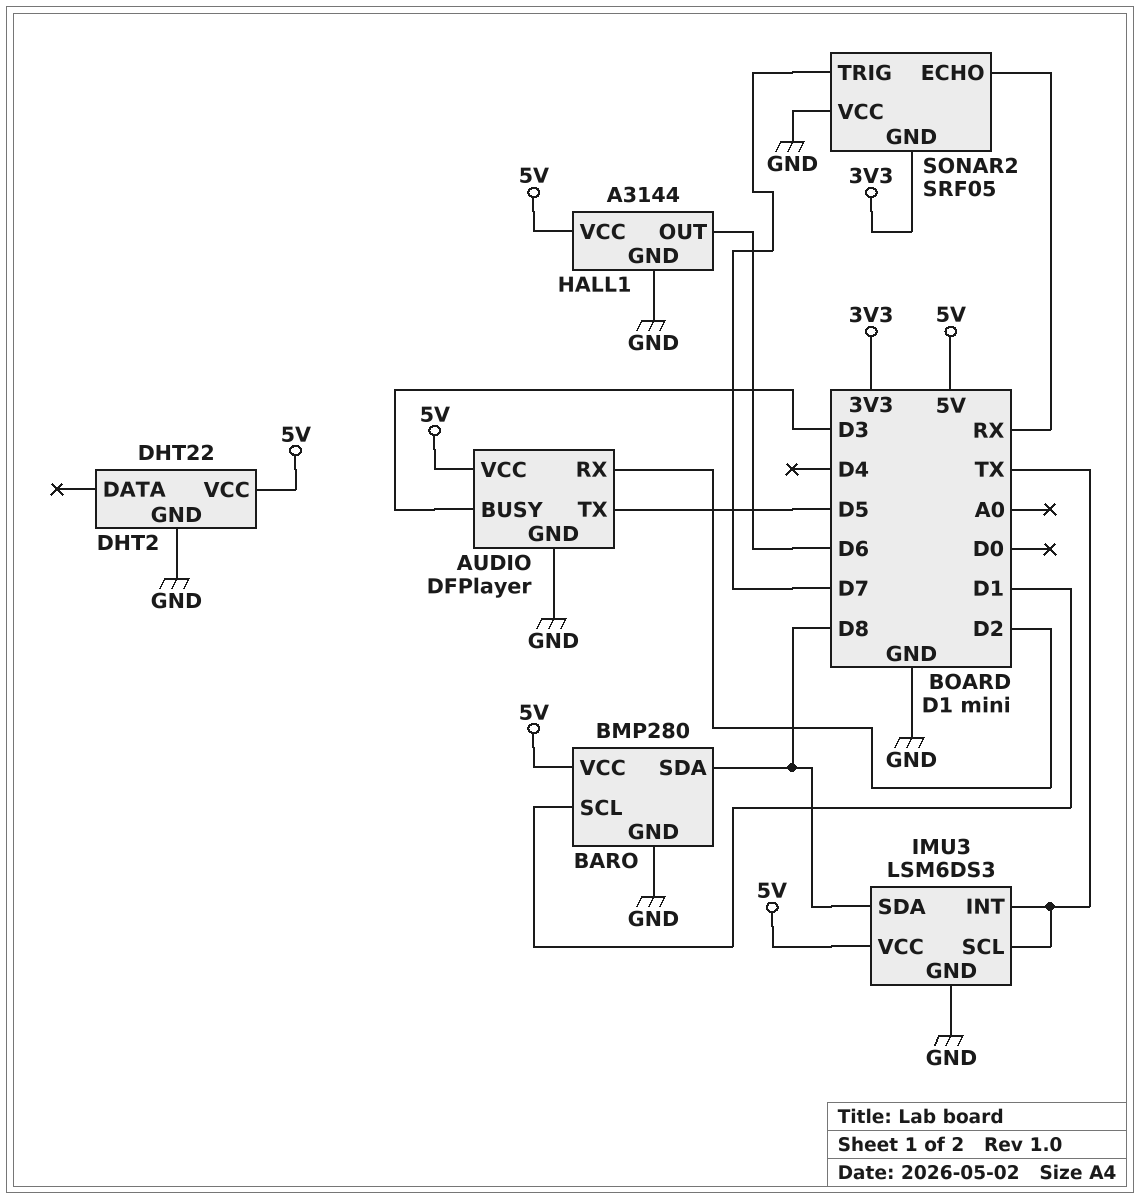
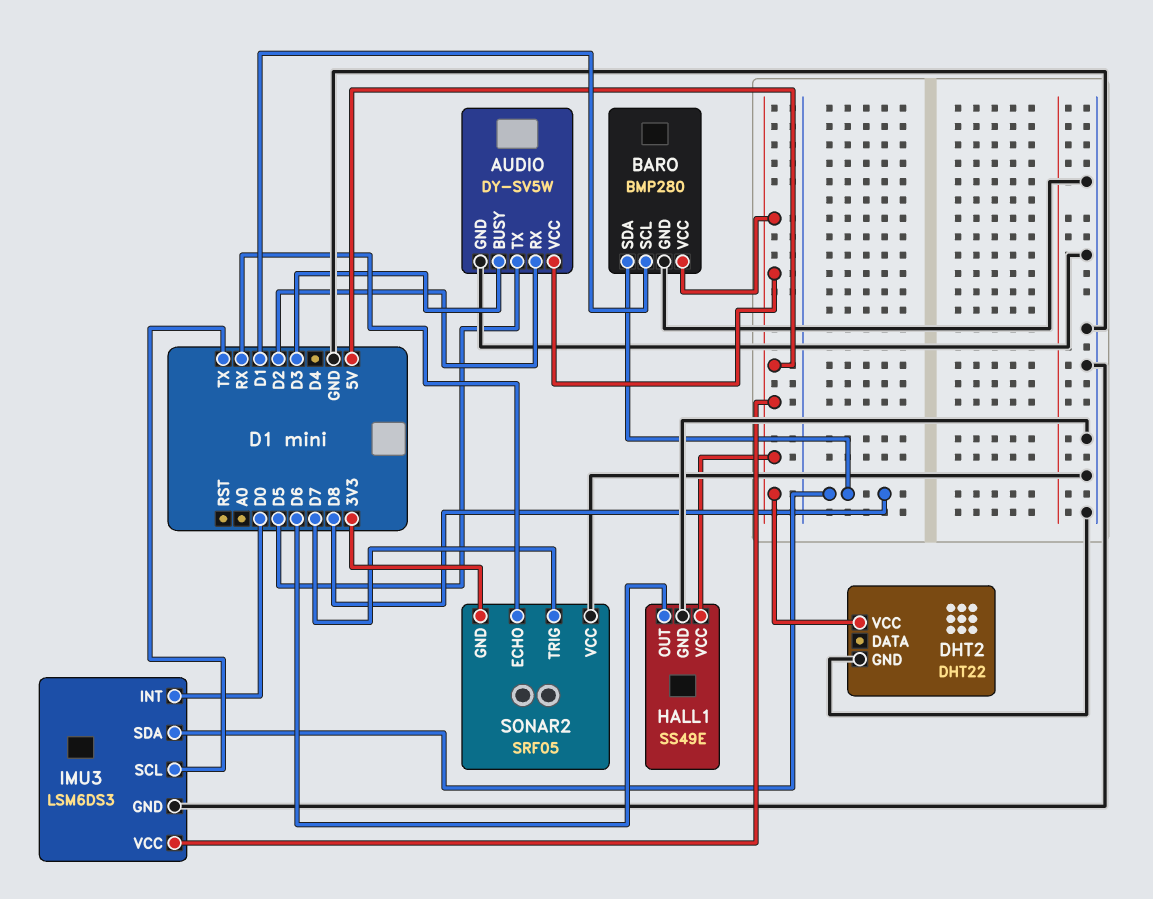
AUDIO: DFPlayer -> DY-SV5W
HALL1: A3144 -> SS49E
IMU3 pin INT: TX -> D0

